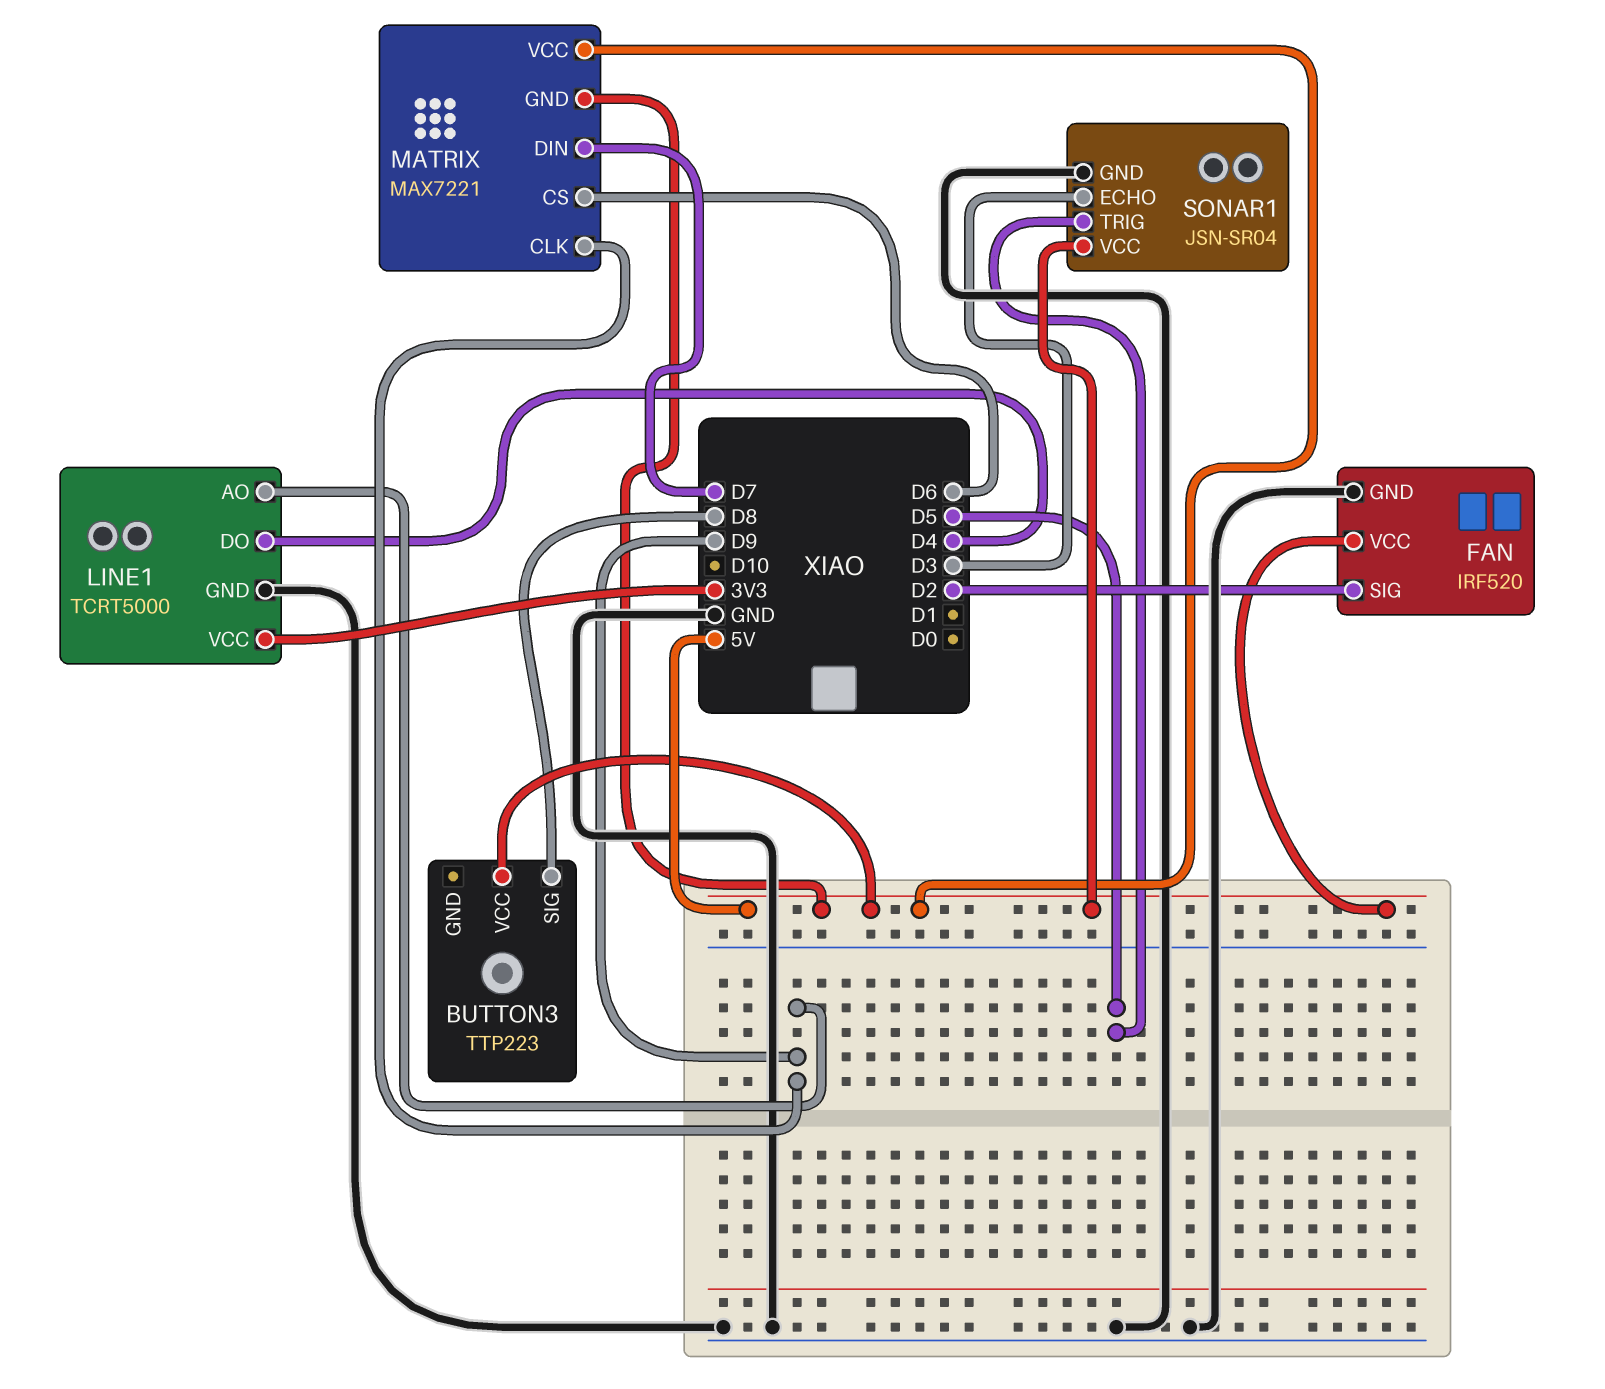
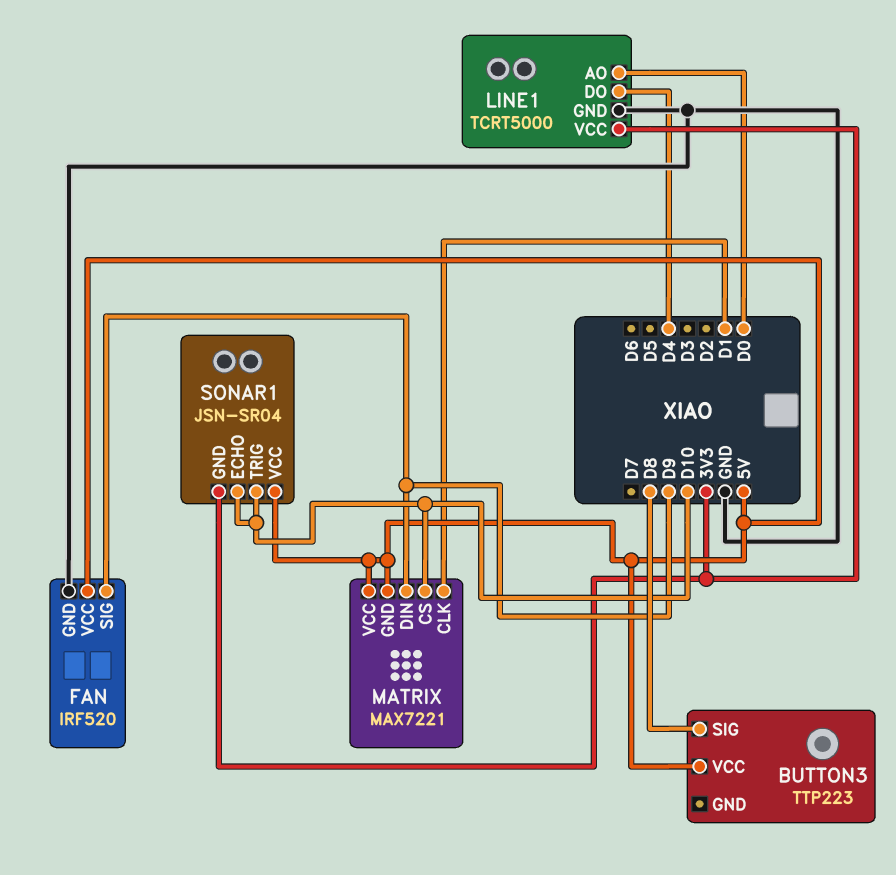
FAN pin SIG: D2 -> D9
LINE1 pin AO: D9 -> D0
MATRIX pin CLK: D9 -> D1
MATRIX pin CS: D6 -> D10
MATRIX pin DIN: D7 -> D9
SONAR1 pin ECHO: D3 -> D10
SONAR1 pin GND: GND -> 3V3
SONAR1 pin TRIG: D5 -> D10

